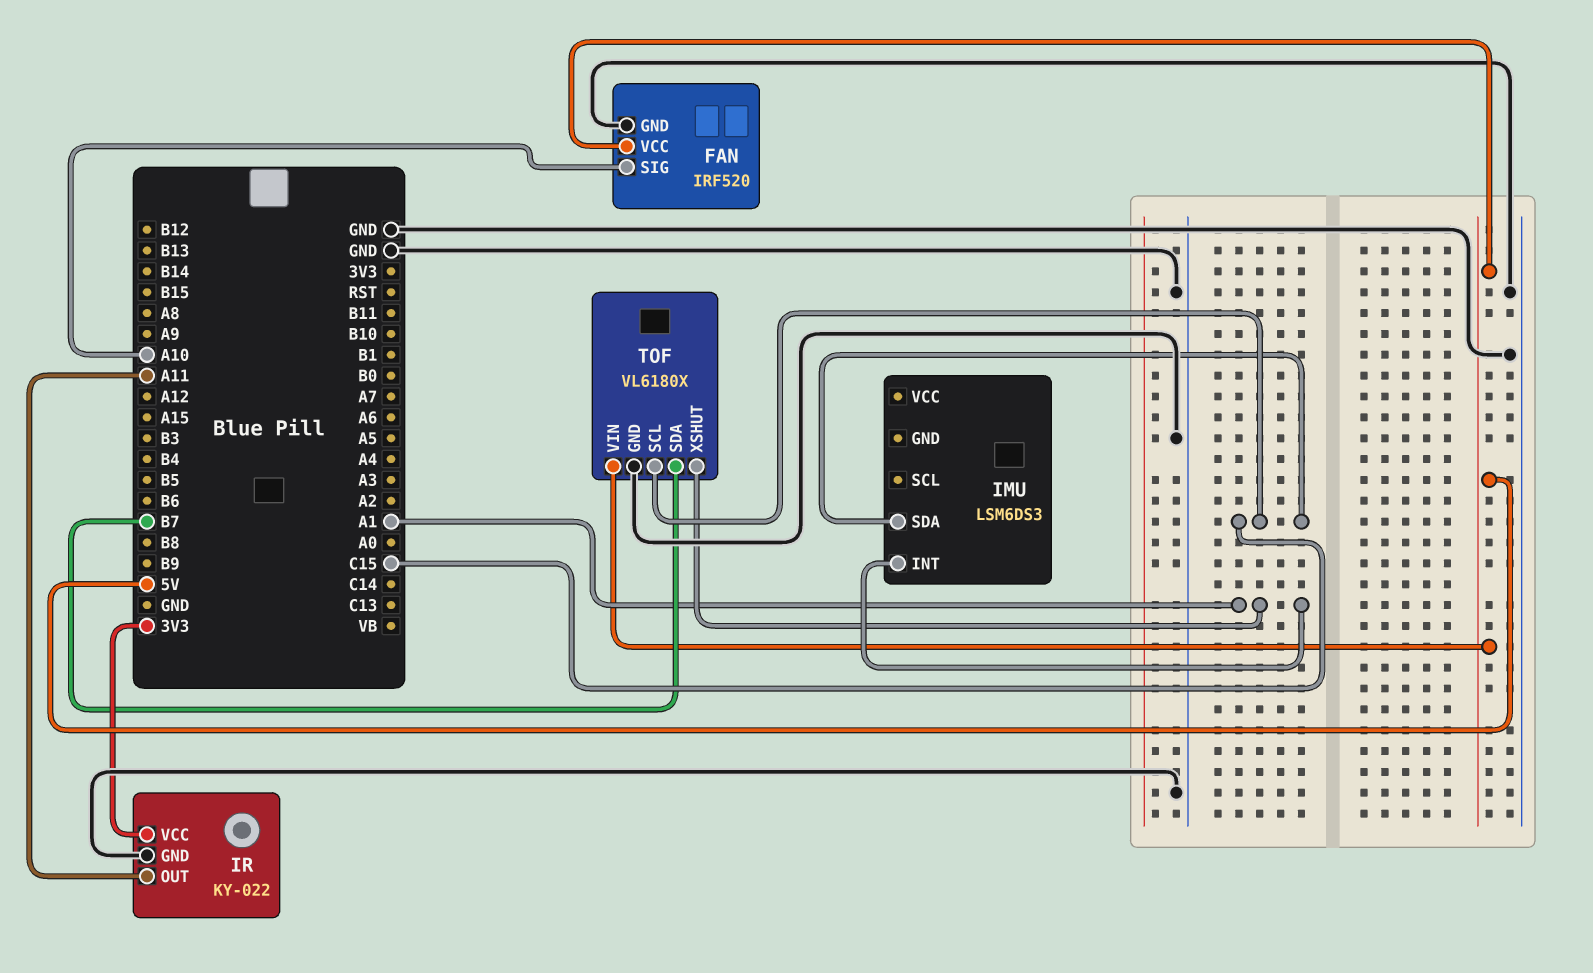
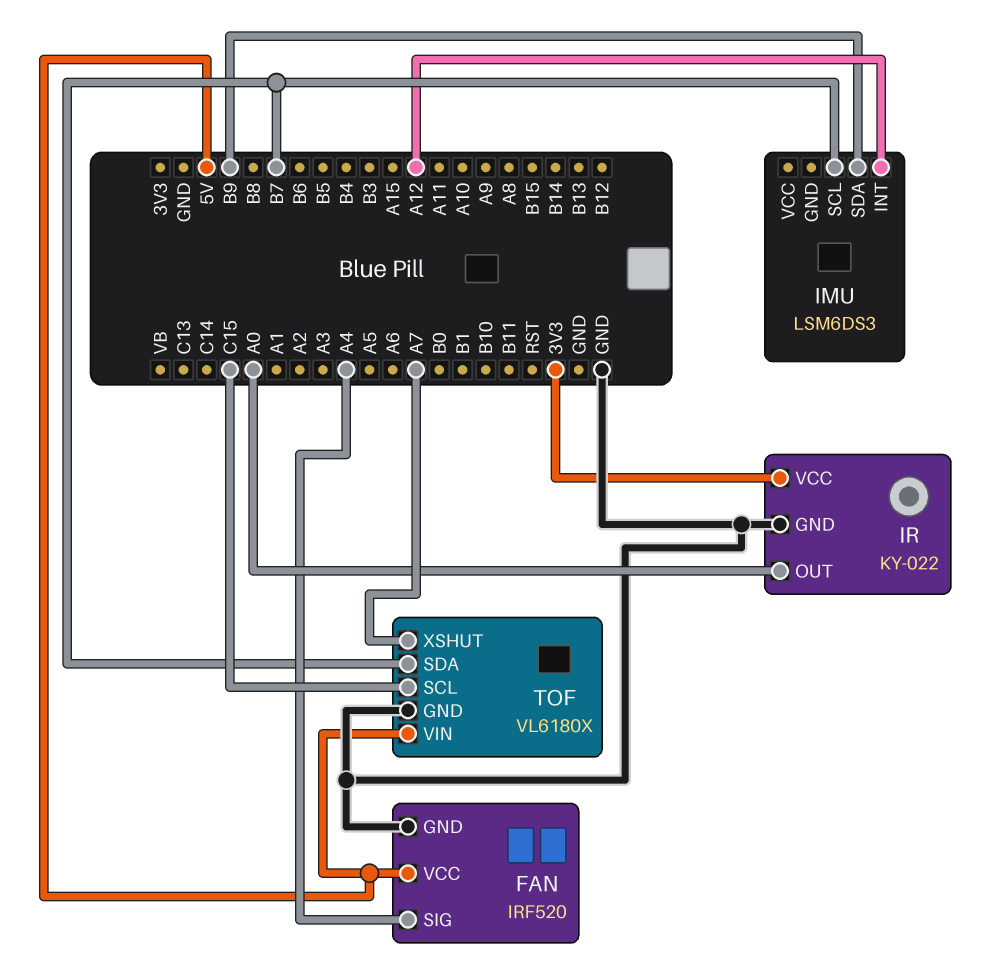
FAN pin SIG: A10 -> A4
IMU pin INT: A1 -> A12
IMU pin SCL: none -> B7
IMU pin SDA: C15 -> B9
IR pin OUT: A11 -> A0
TOF pin XSHUT: A1 -> A7

